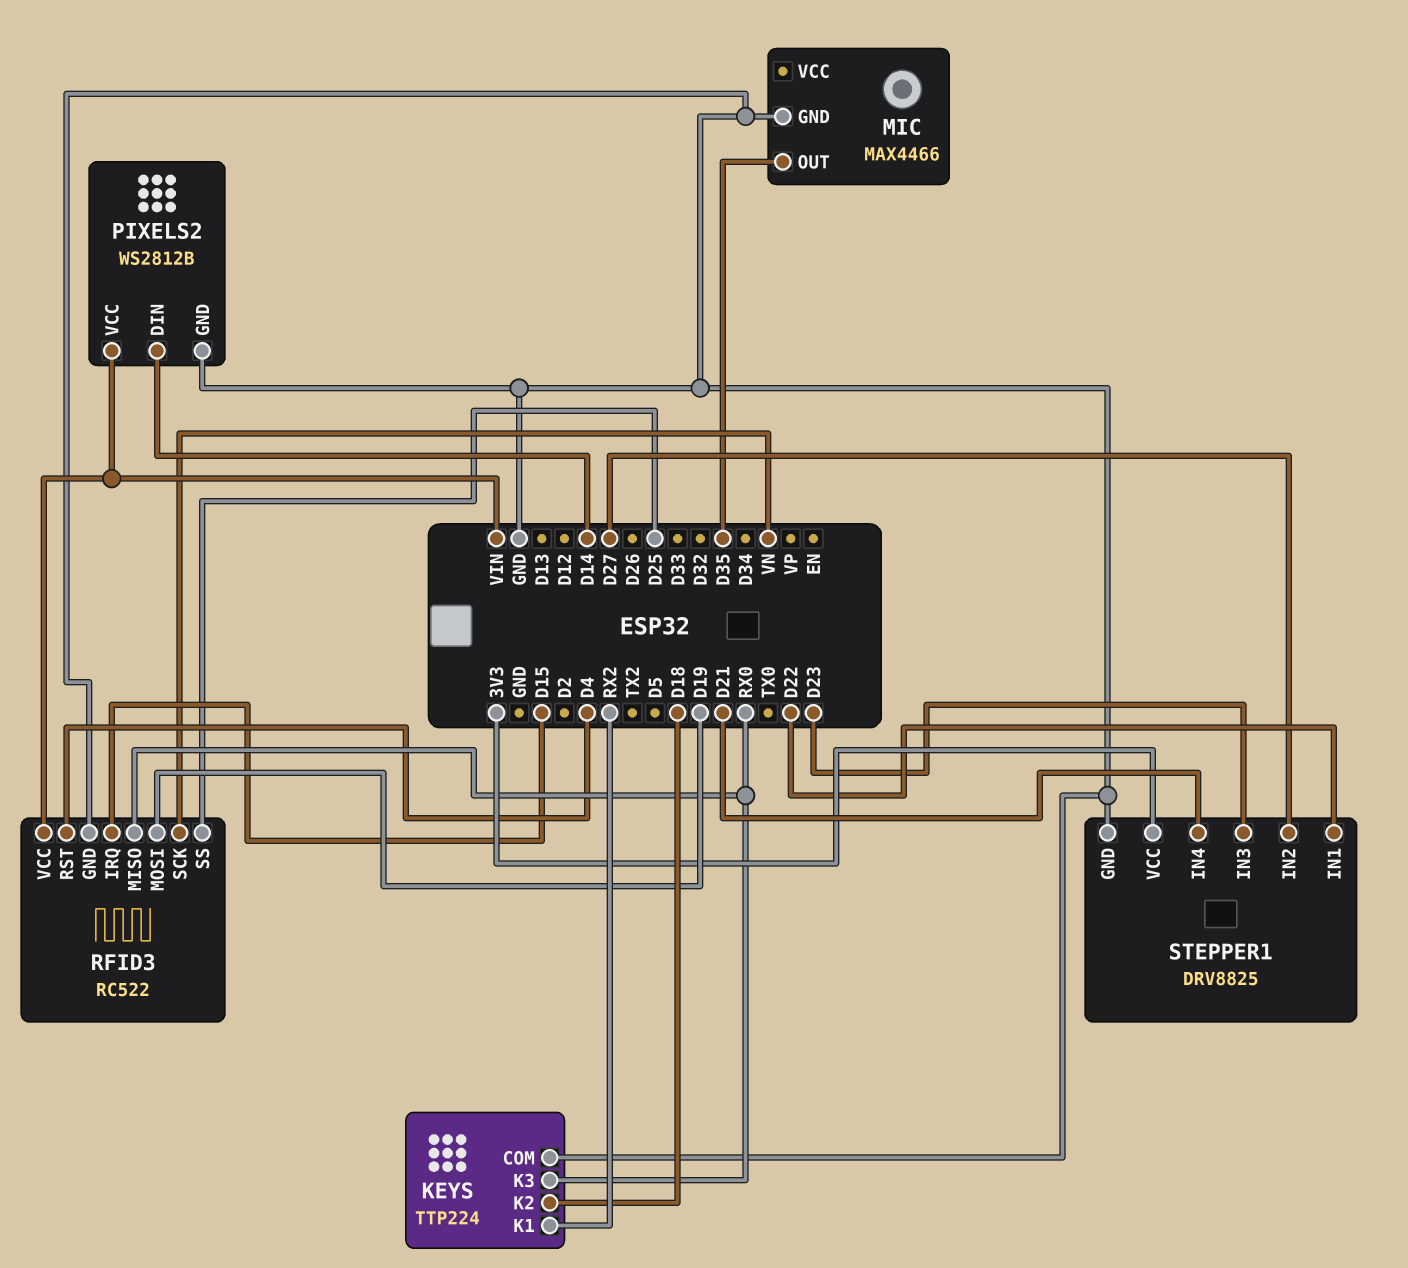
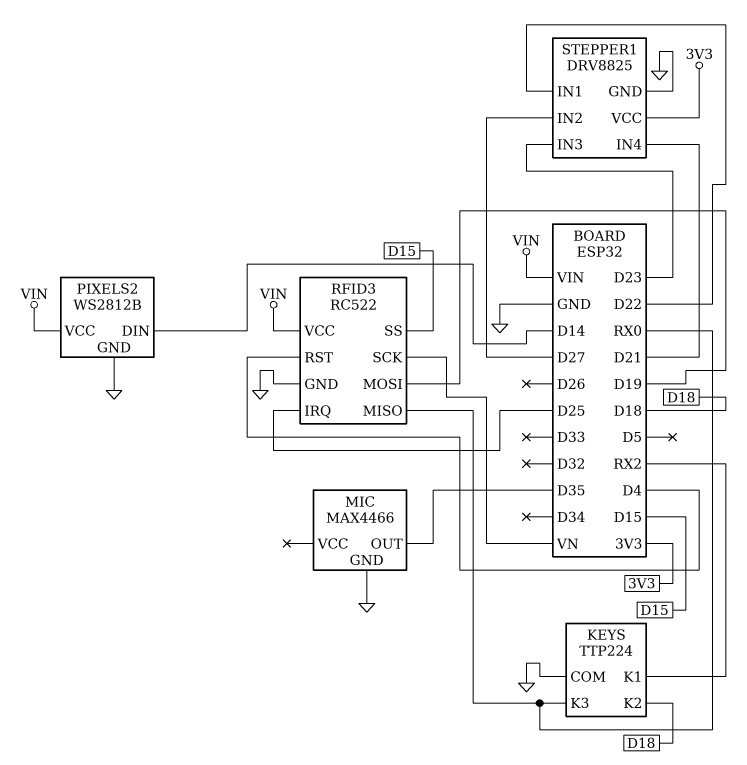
RFID3 pin IRQ: D15 -> D25
RFID3 pin SS: D25 -> D15

